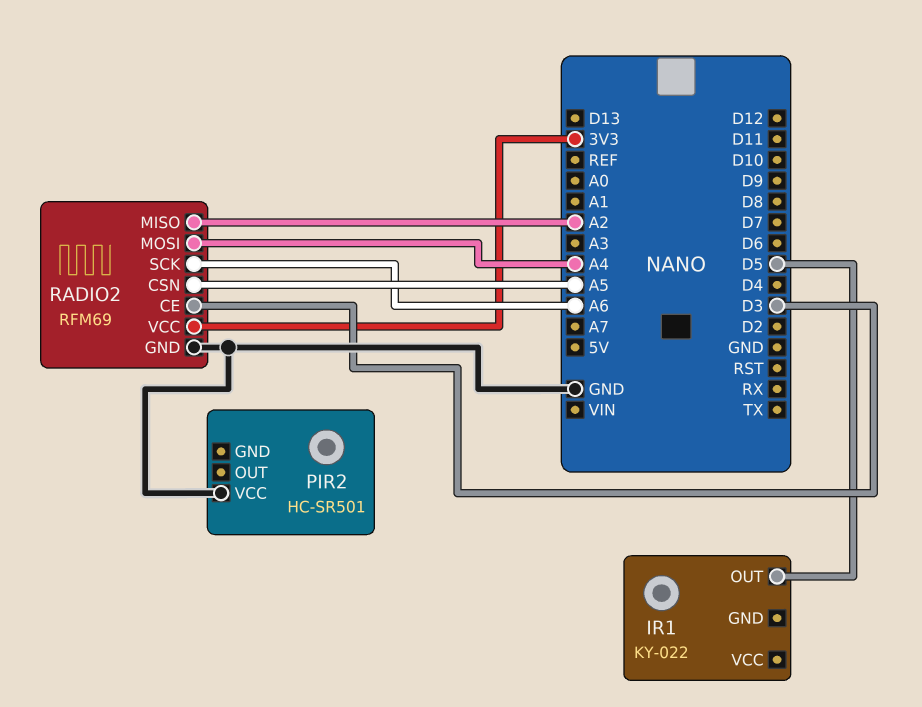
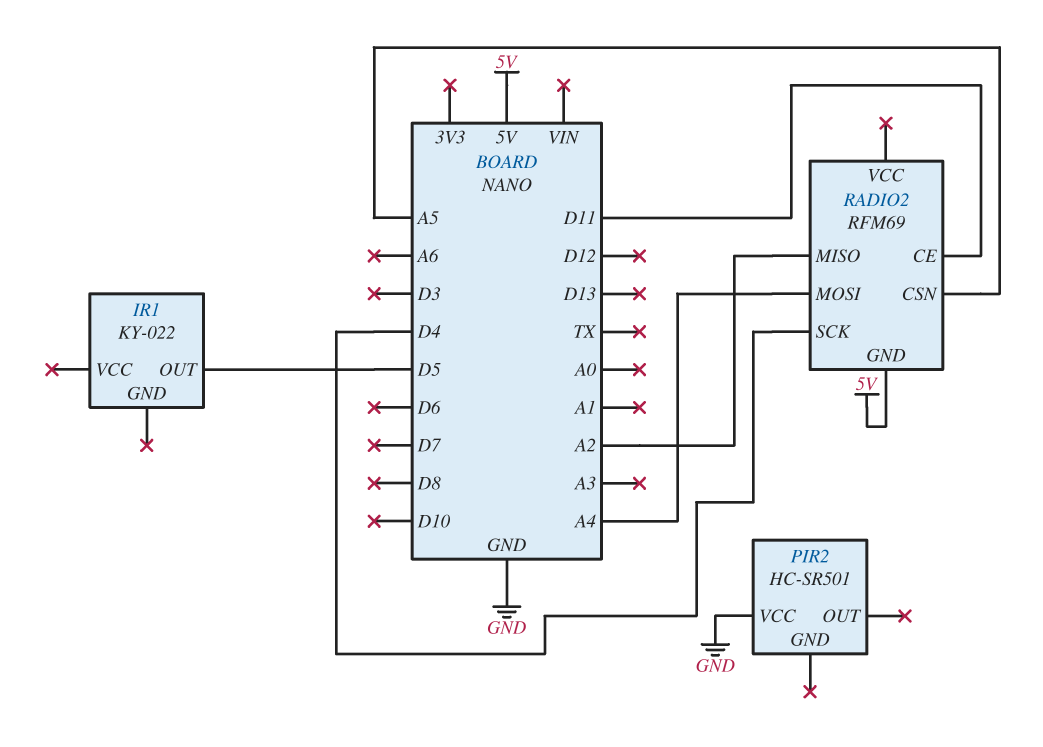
RADIO2 pin CE: D3 -> D11
RADIO2 pin GND: GND -> 5V
RADIO2 pin SCK: A6 -> D4
RADIO2 pin VCC: 3V3 -> none

